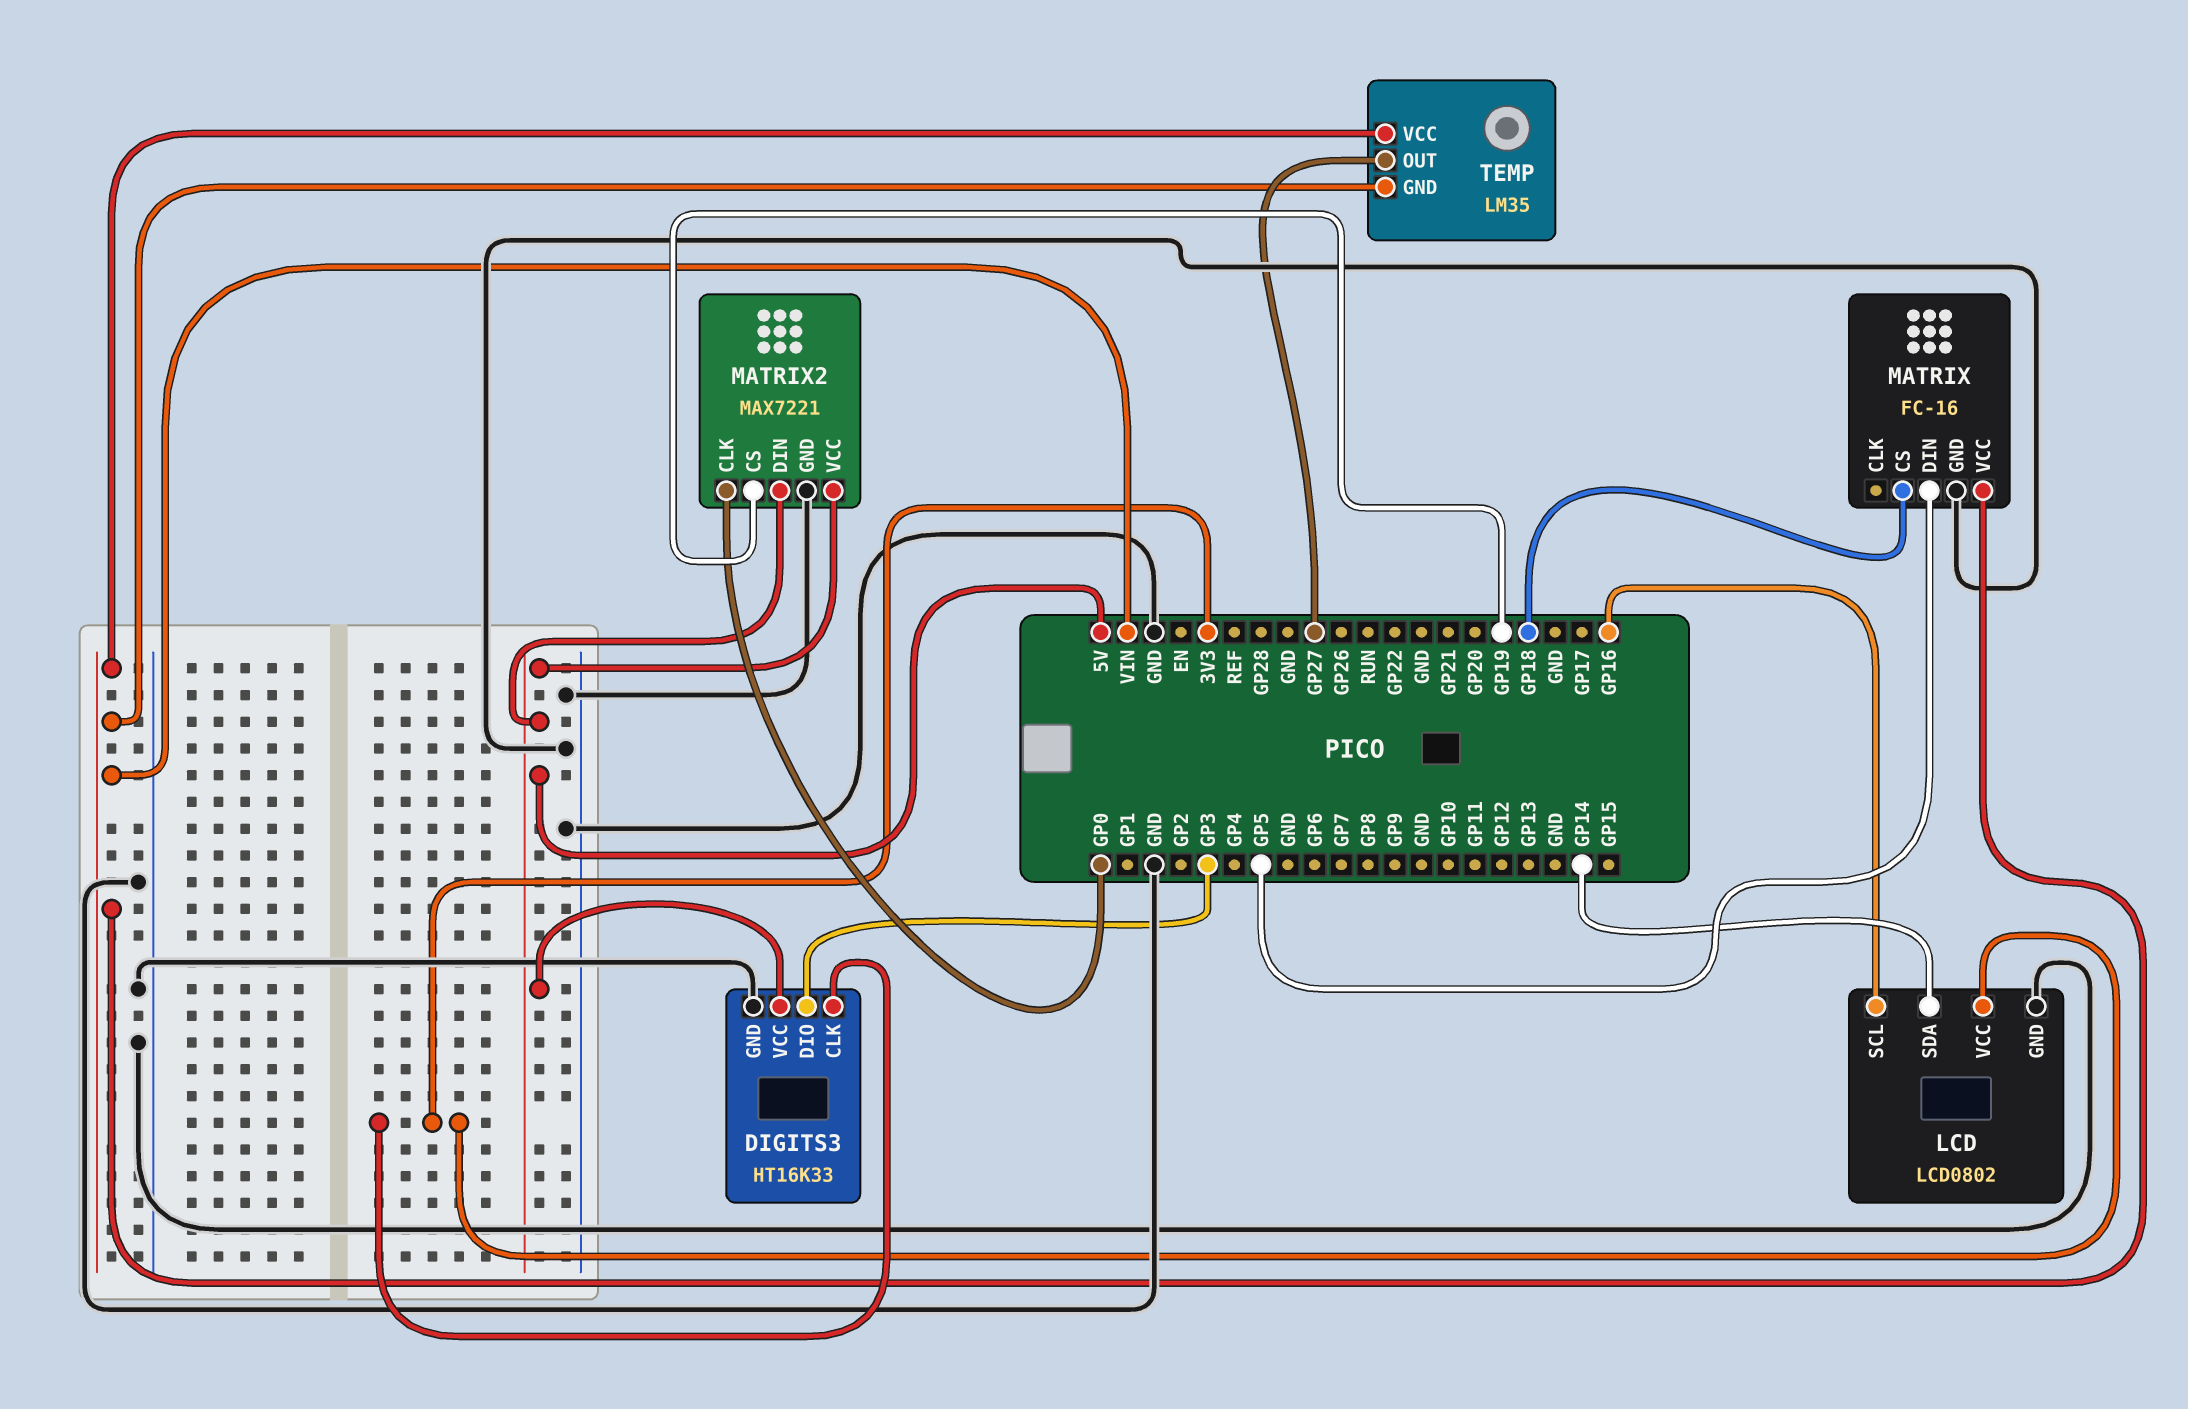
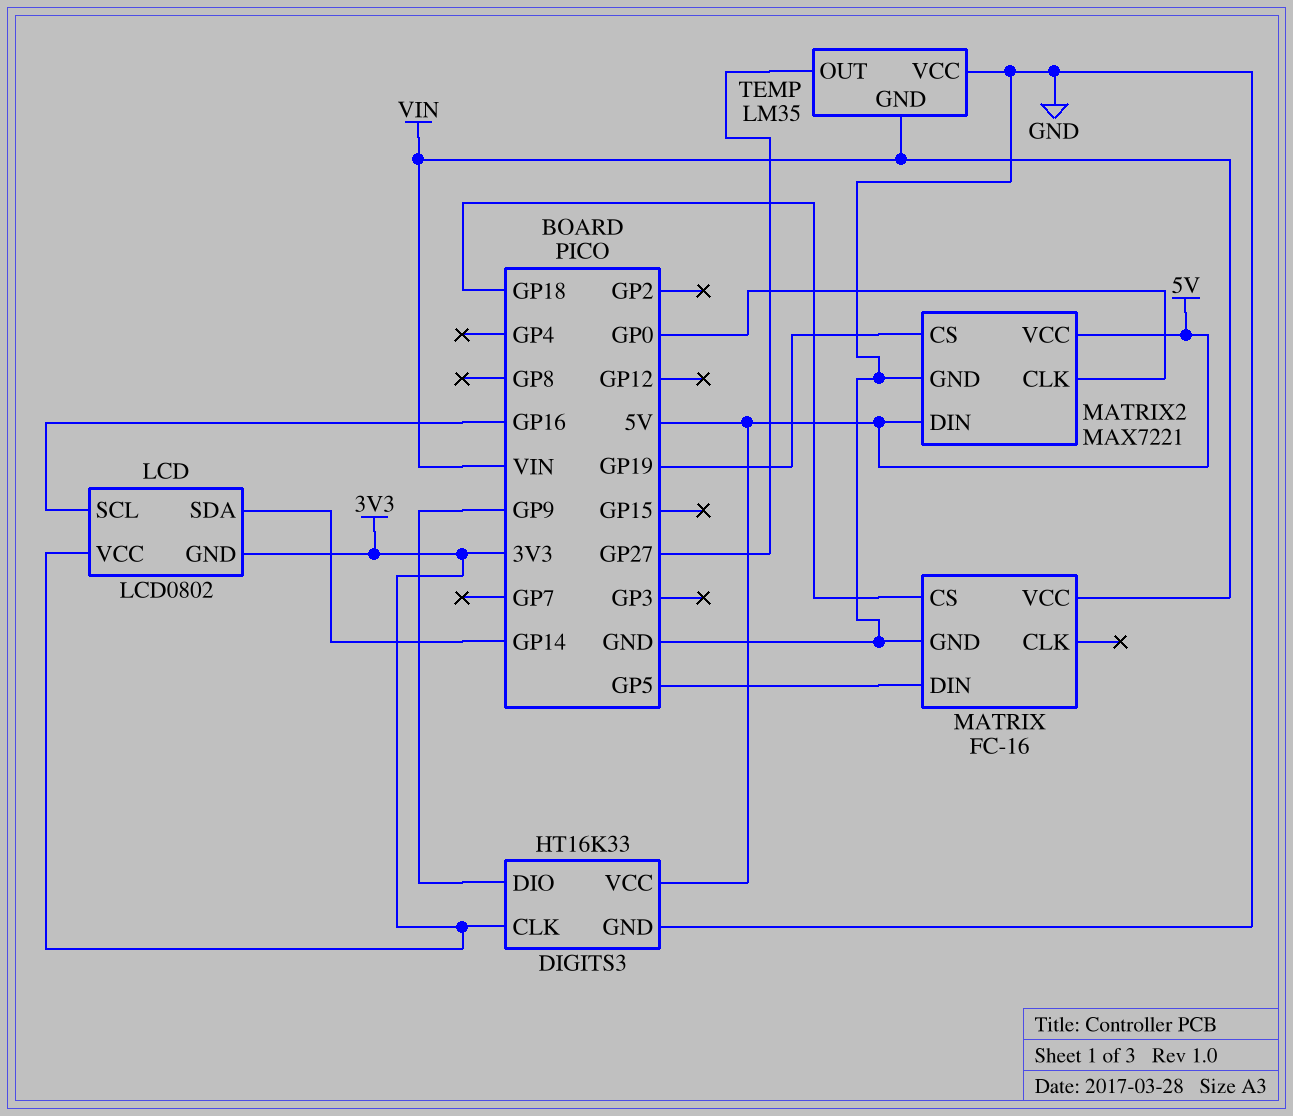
DIGITS3 pin DIO: GP3 -> GP9
LCD pin GND: GND -> 3V3
TEMP pin VCC: VIN -> GND

